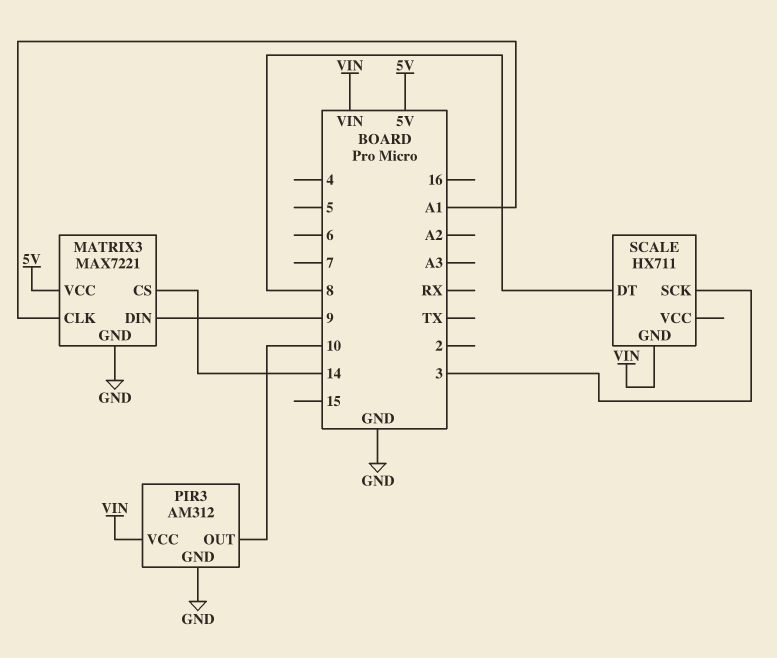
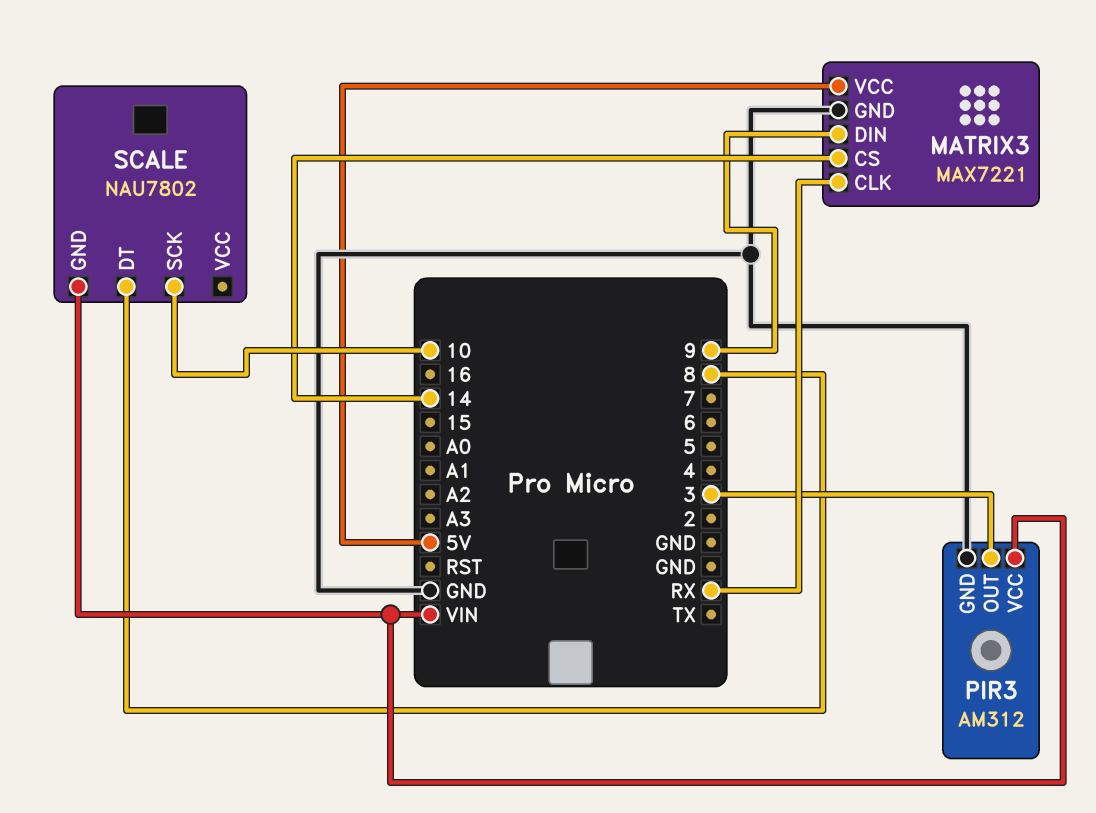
MATRIX3 pin CLK: A1 -> RX
PIR3 pin OUT: 10 -> 3
SCALE: HX711 -> NAU7802
SCALE pin SCK: 3 -> 10

